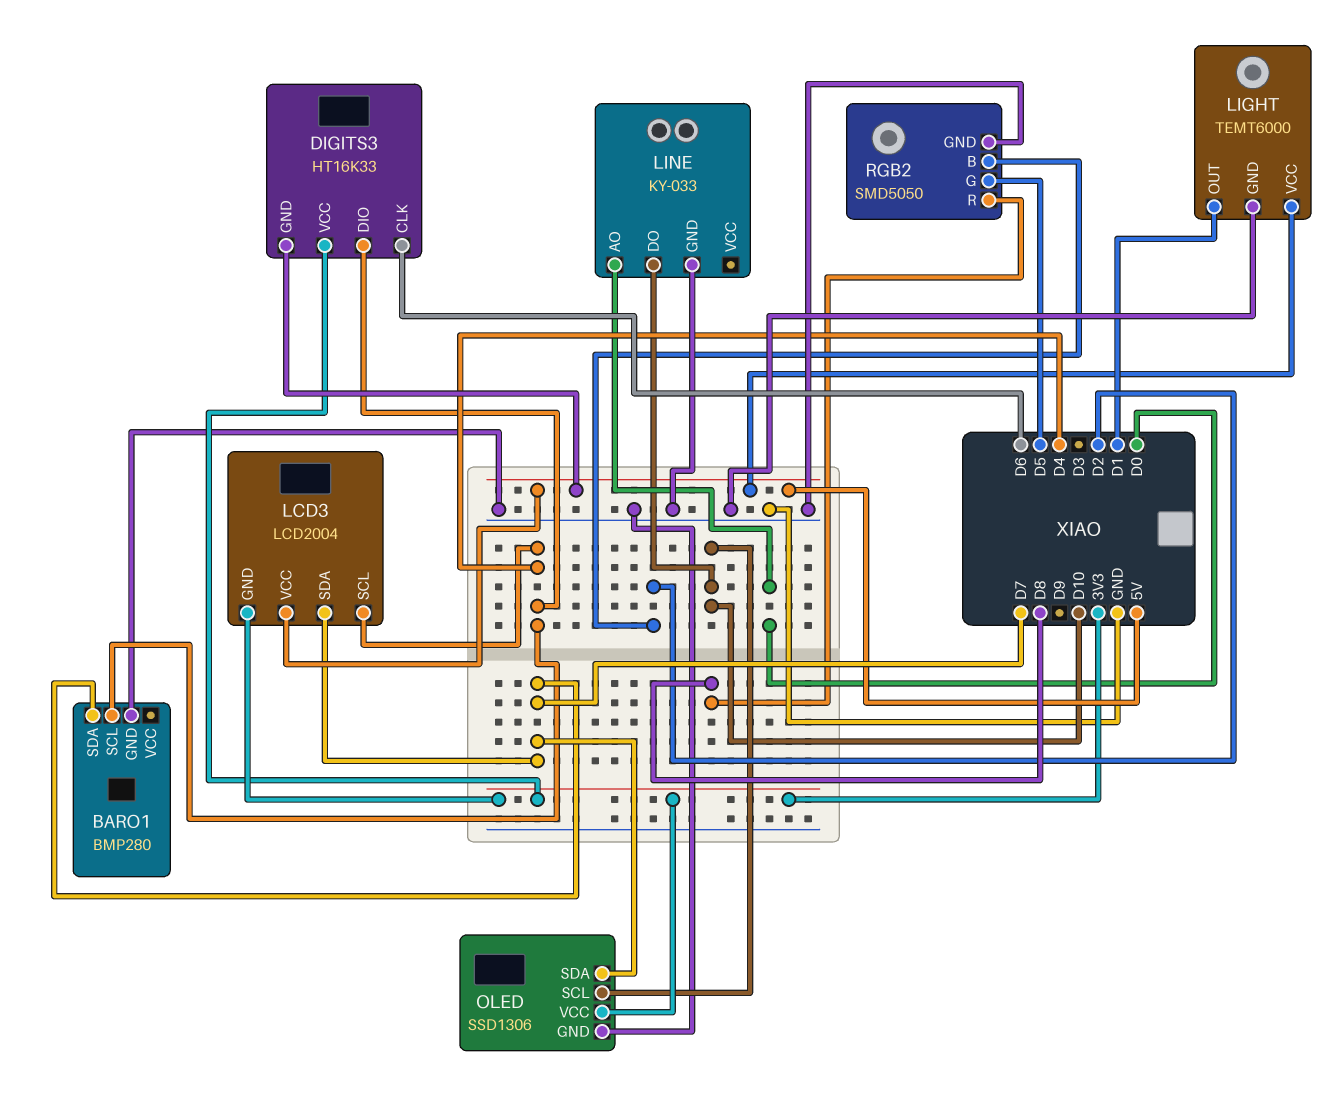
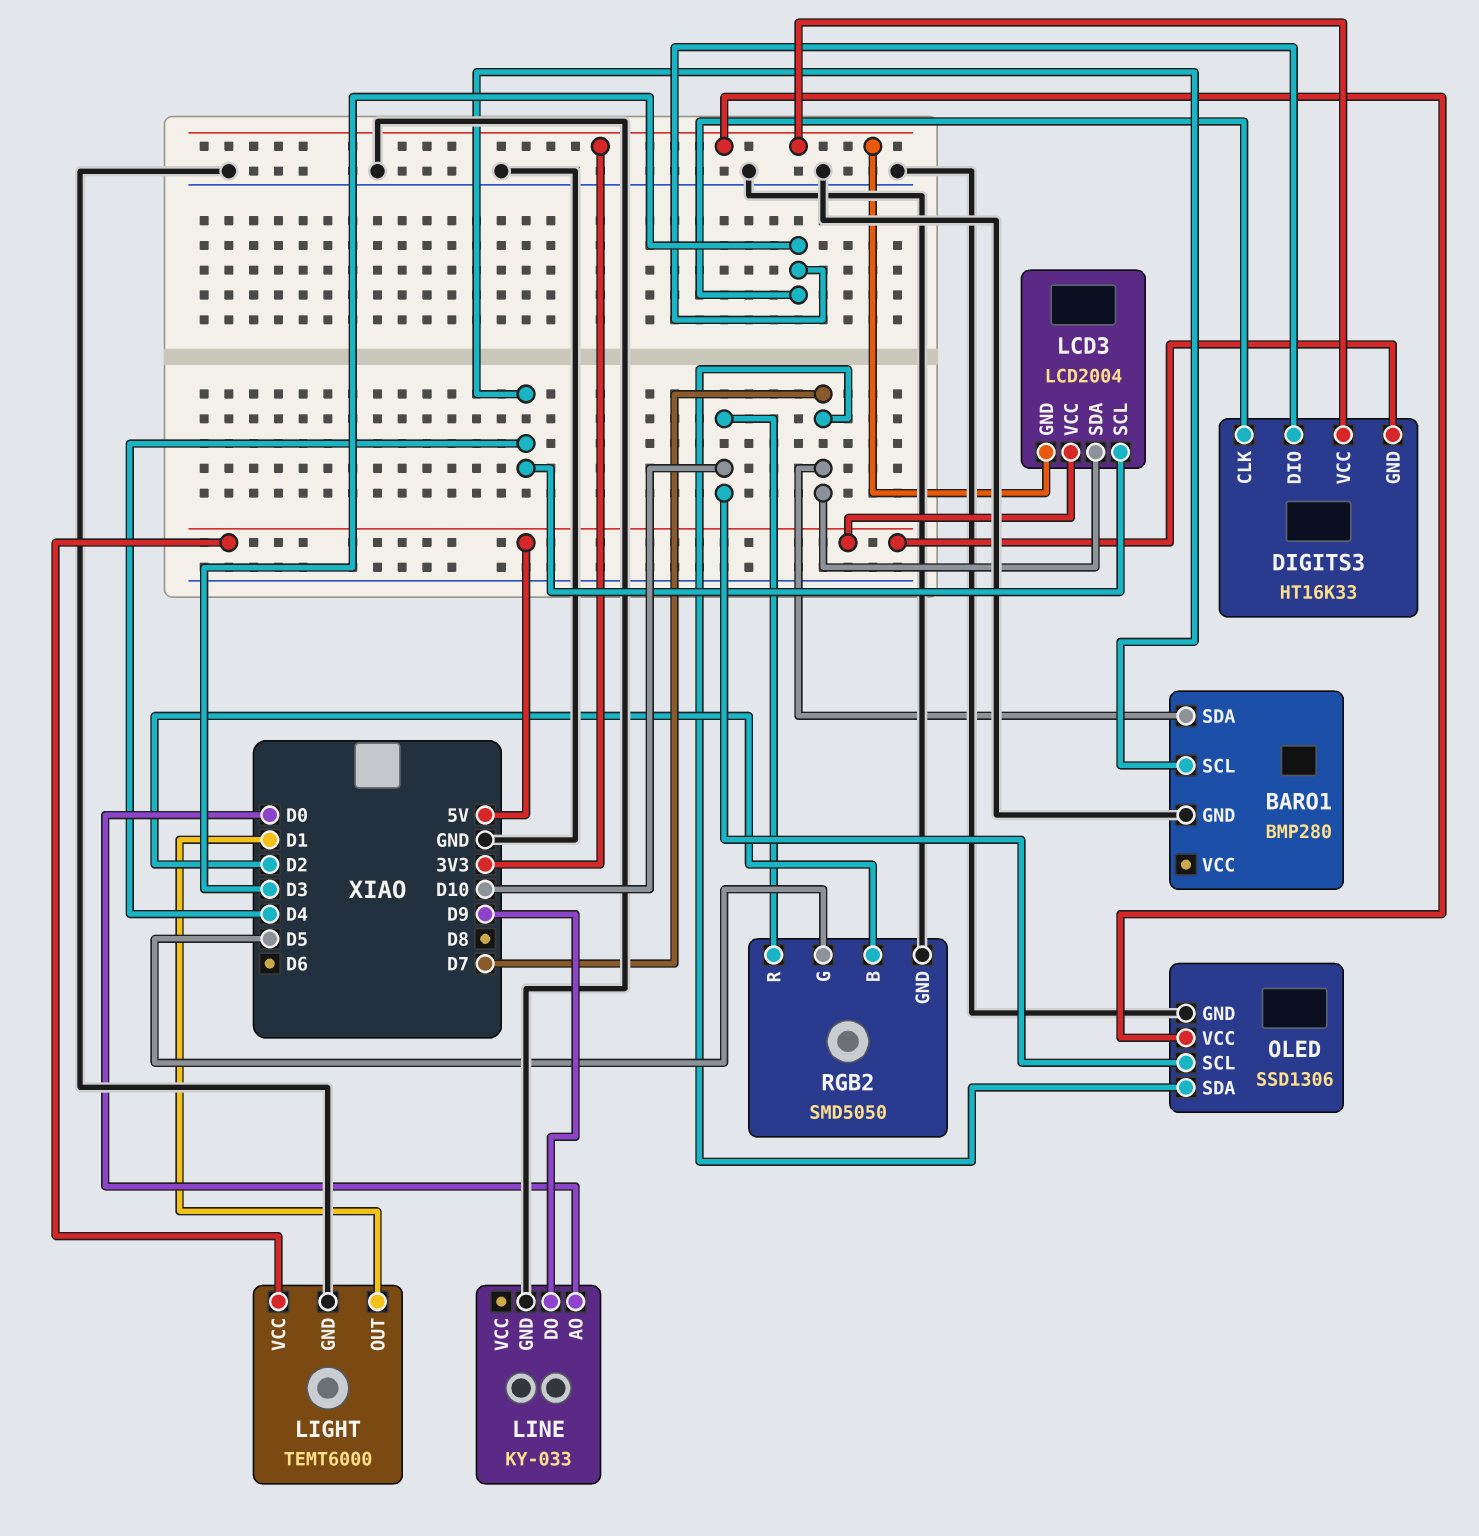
DIGITS3 pin CLK: D6 -> D3
DIGITS3 pin DIO: D4 -> D3
LINE pin DO: D10 -> D9
RGB2 pin R: D8 -> D10

